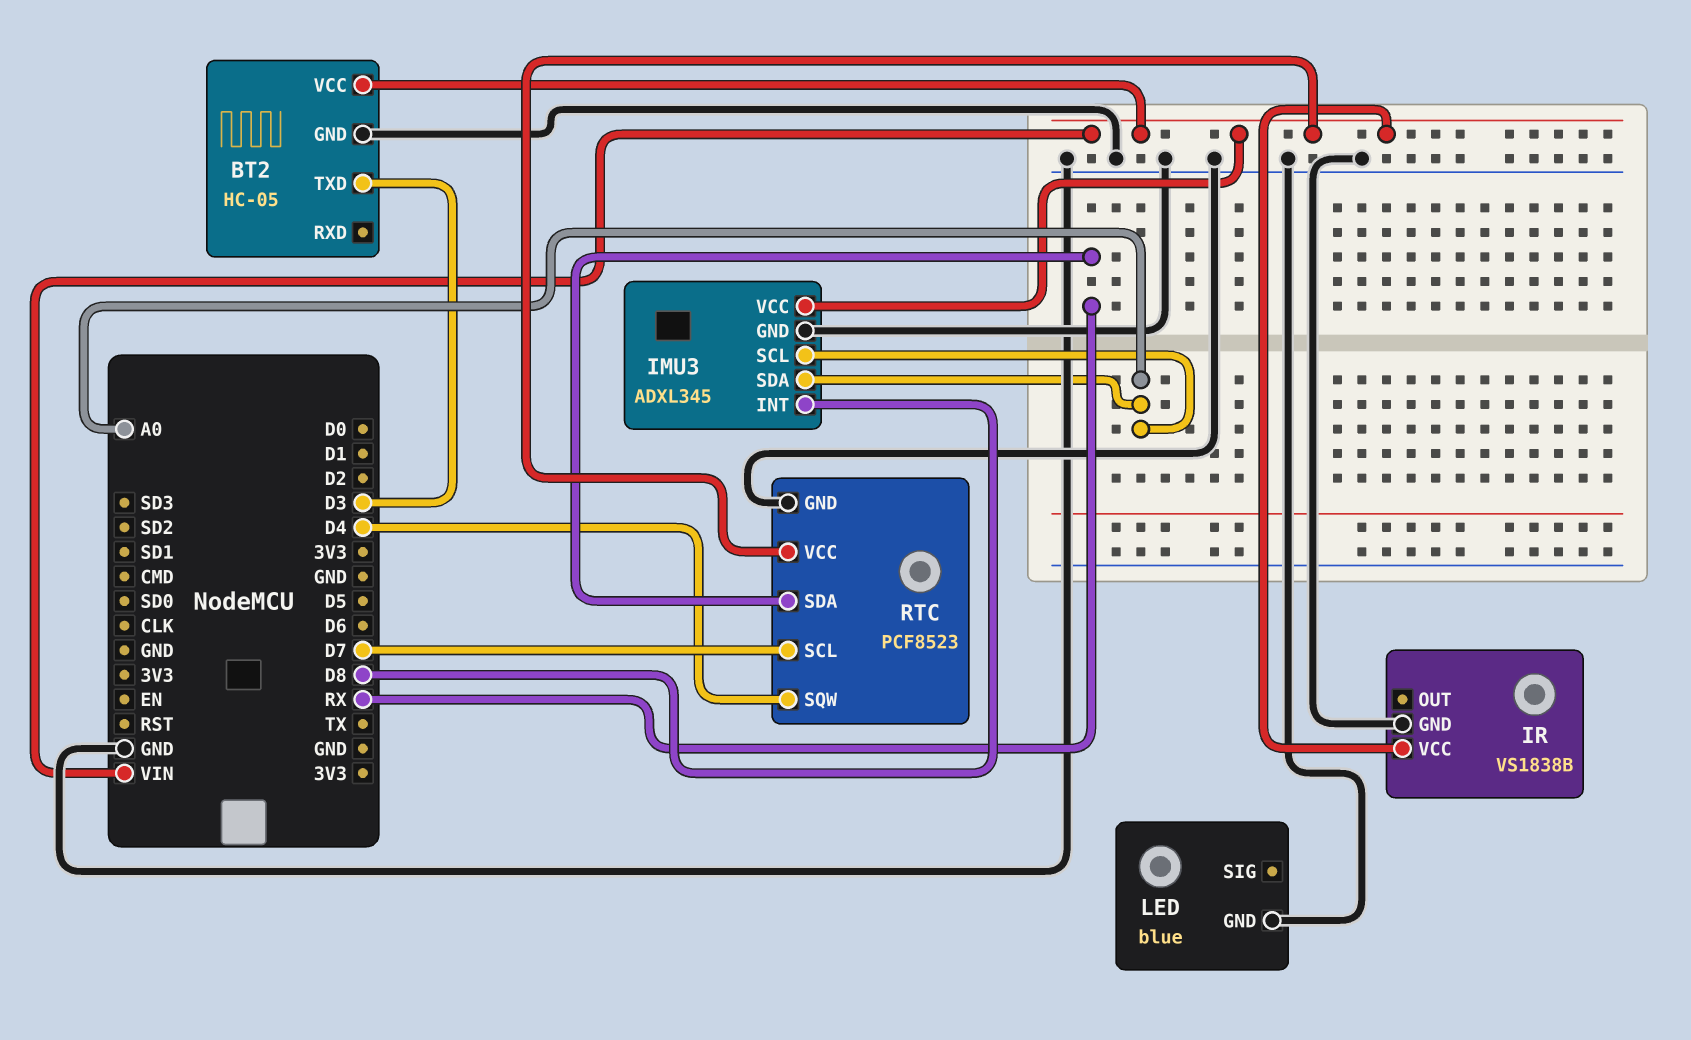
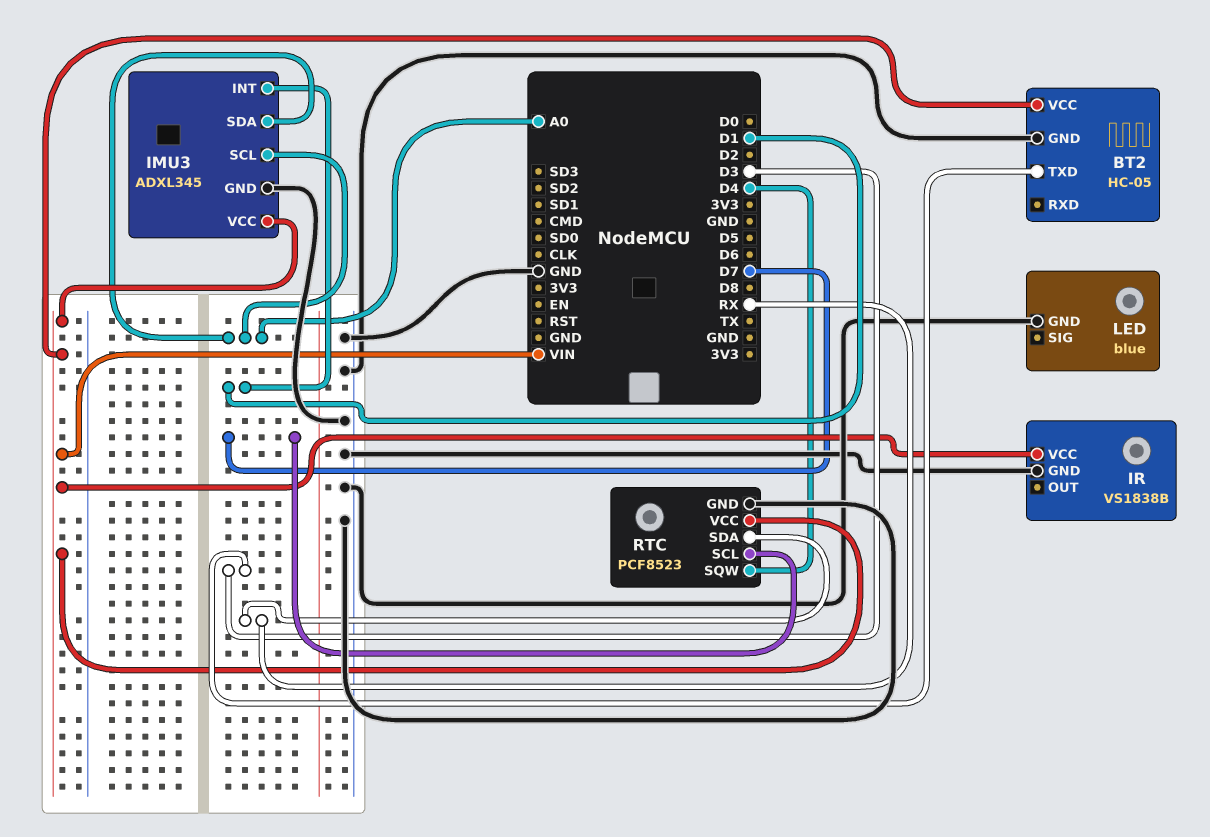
IMU3 pin INT: D8 -> D1

